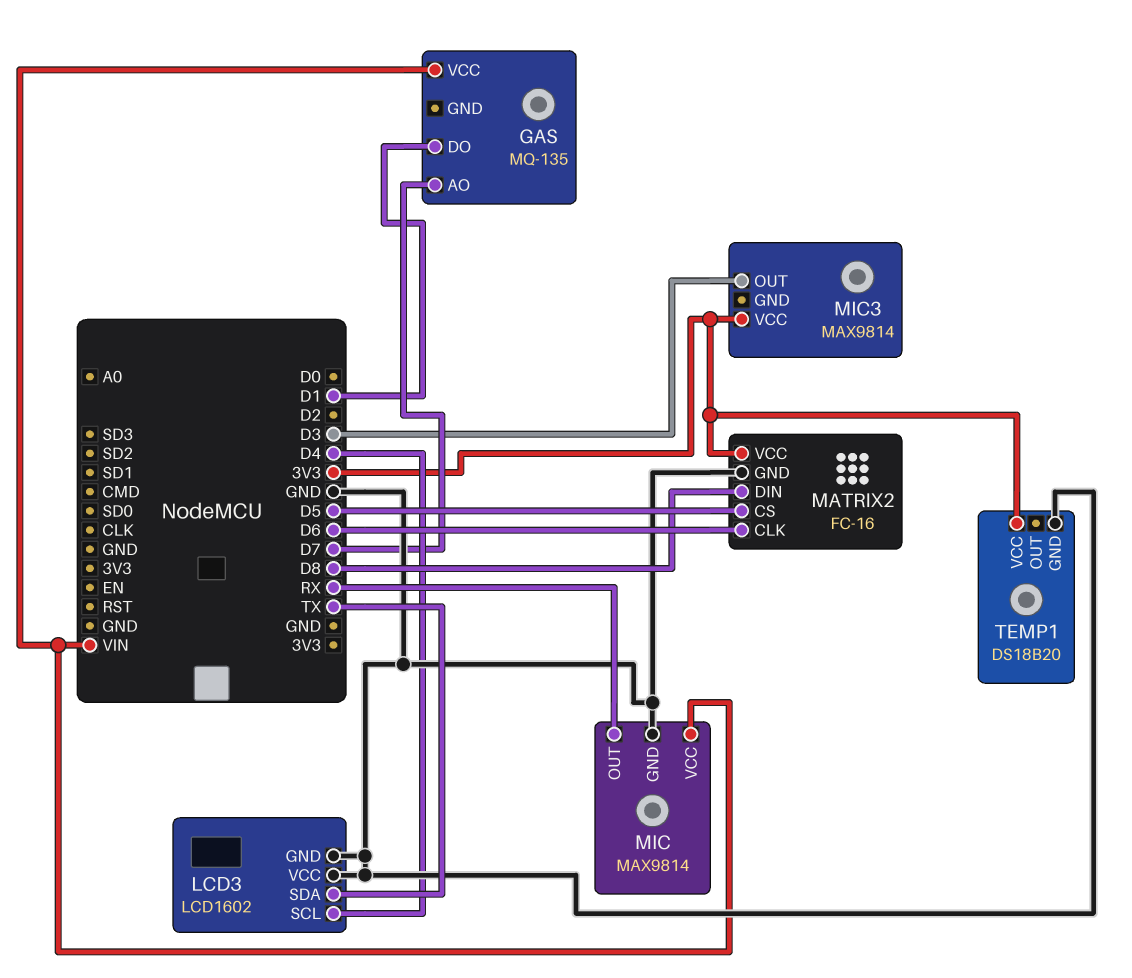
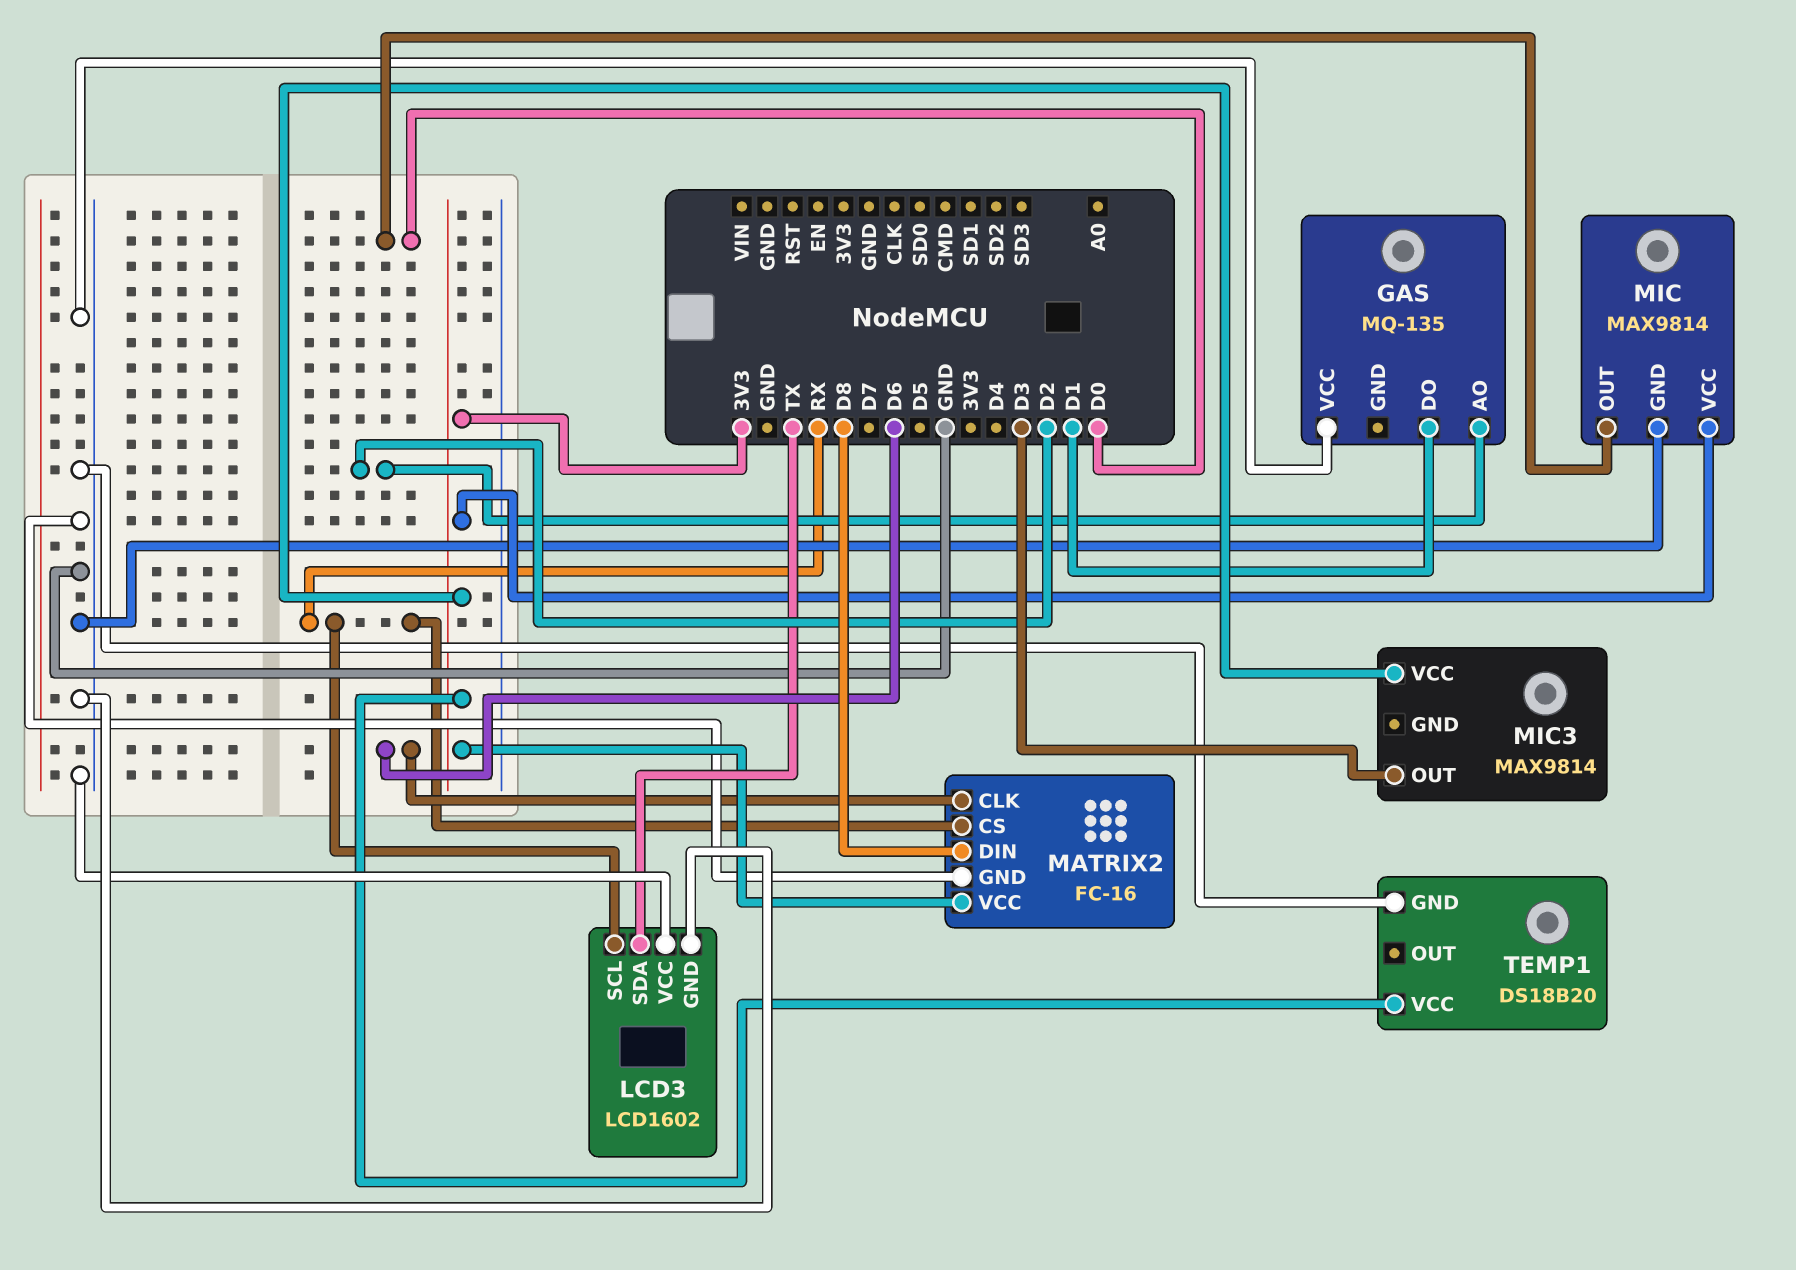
GAS pin AO: D7 -> D2
GAS pin VCC: VIN -> GND
LCD3 pin SCL: D4 -> RX
MATRIX2 pin CS: D5 -> RX
MIC pin OUT: RX -> D0
MIC pin VCC: VIN -> 3V3

